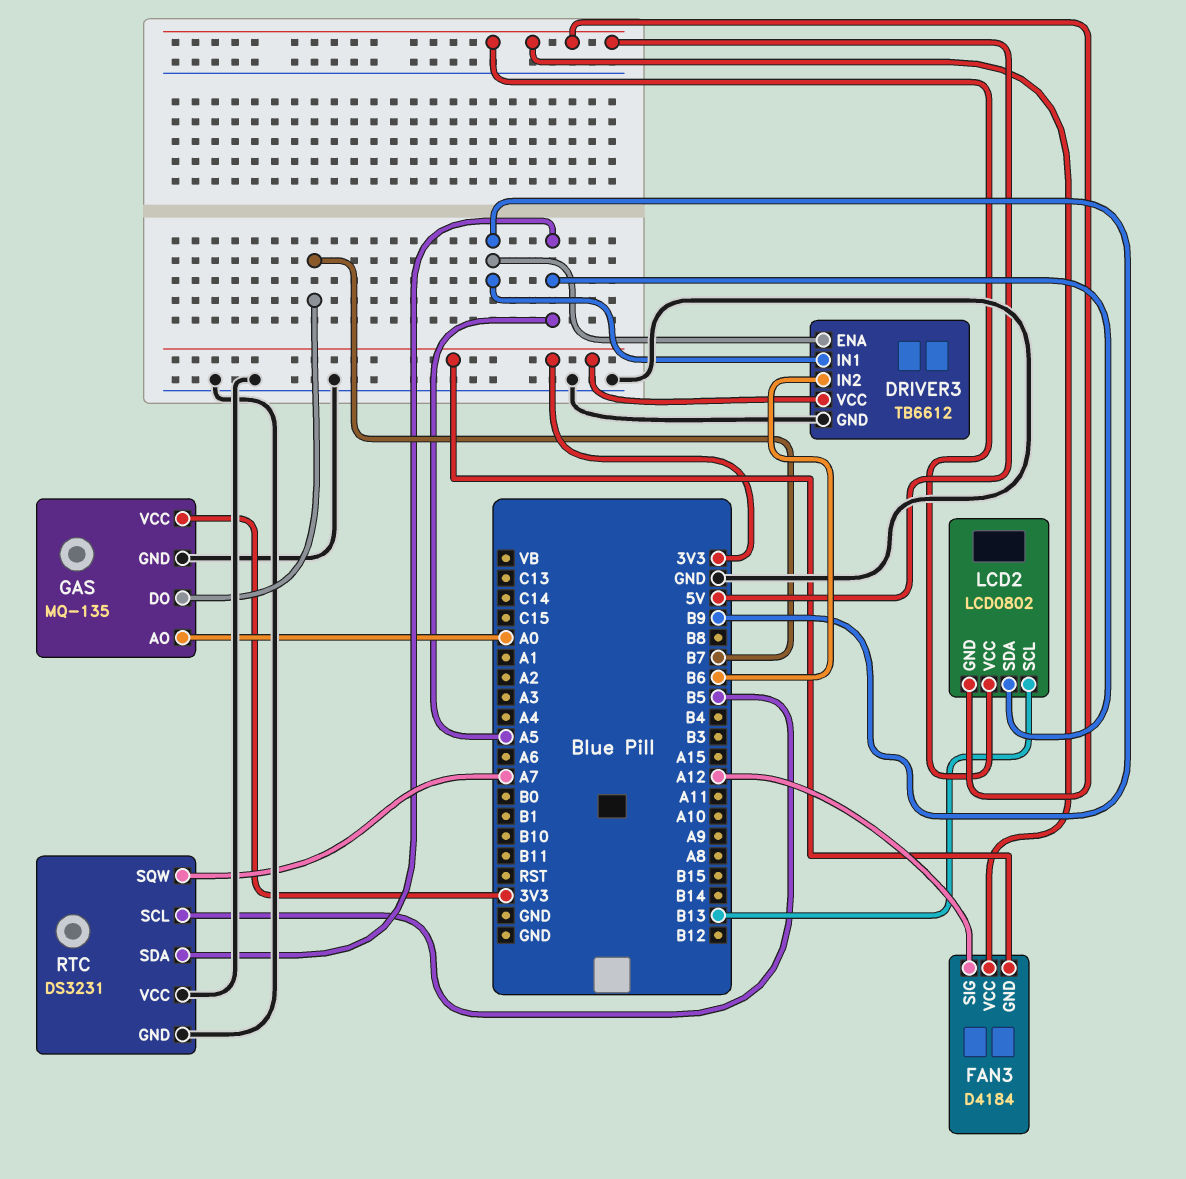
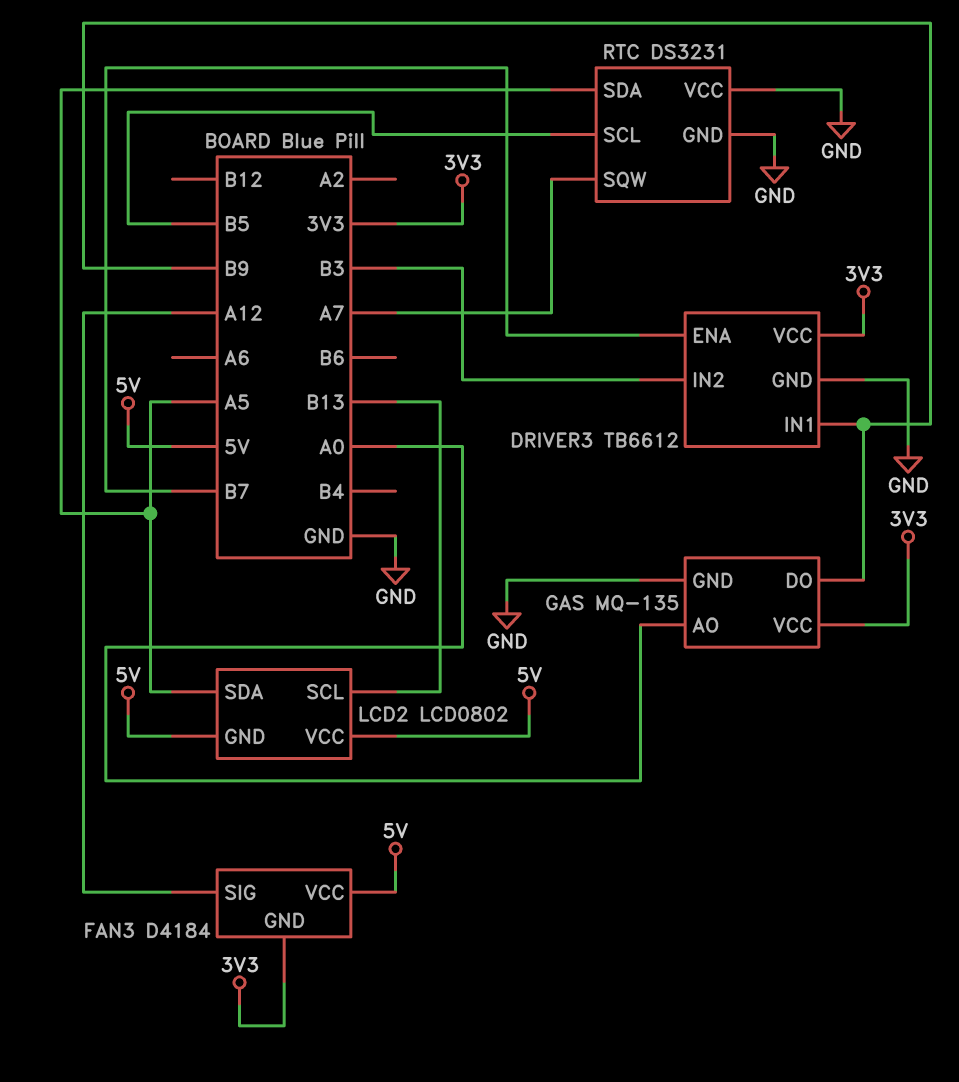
DRIVER3 pin ENA: B9 -> B7
DRIVER3 pin IN2: B6 -> B3
GAS pin DO: B7 -> B9

